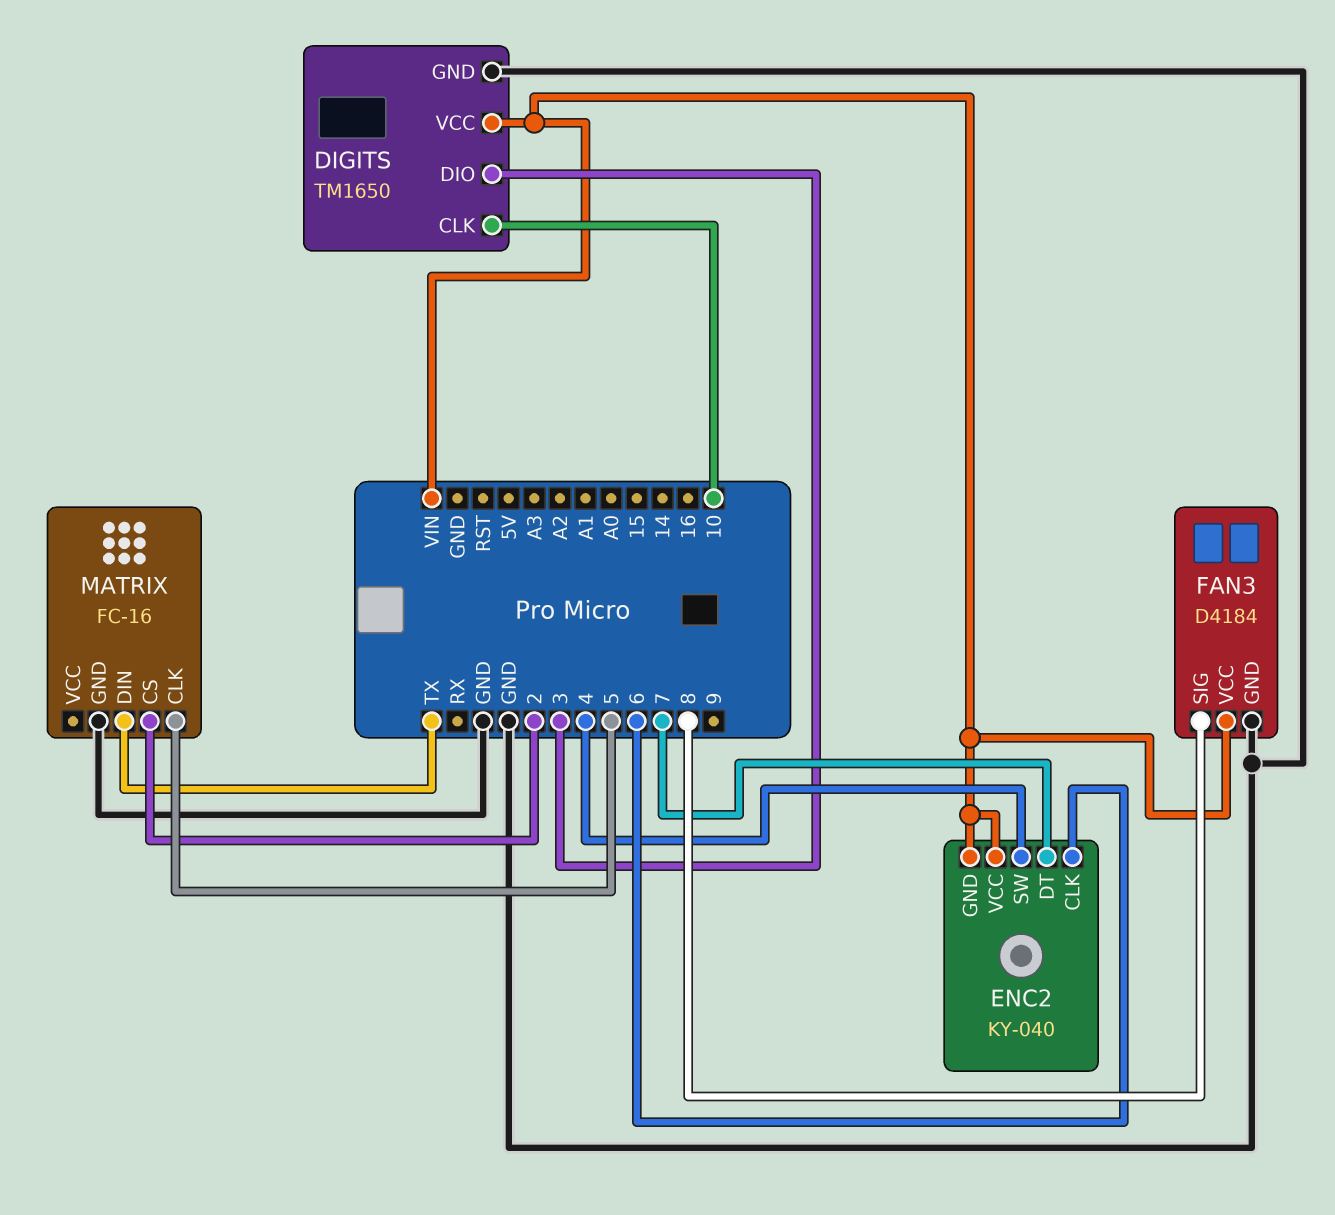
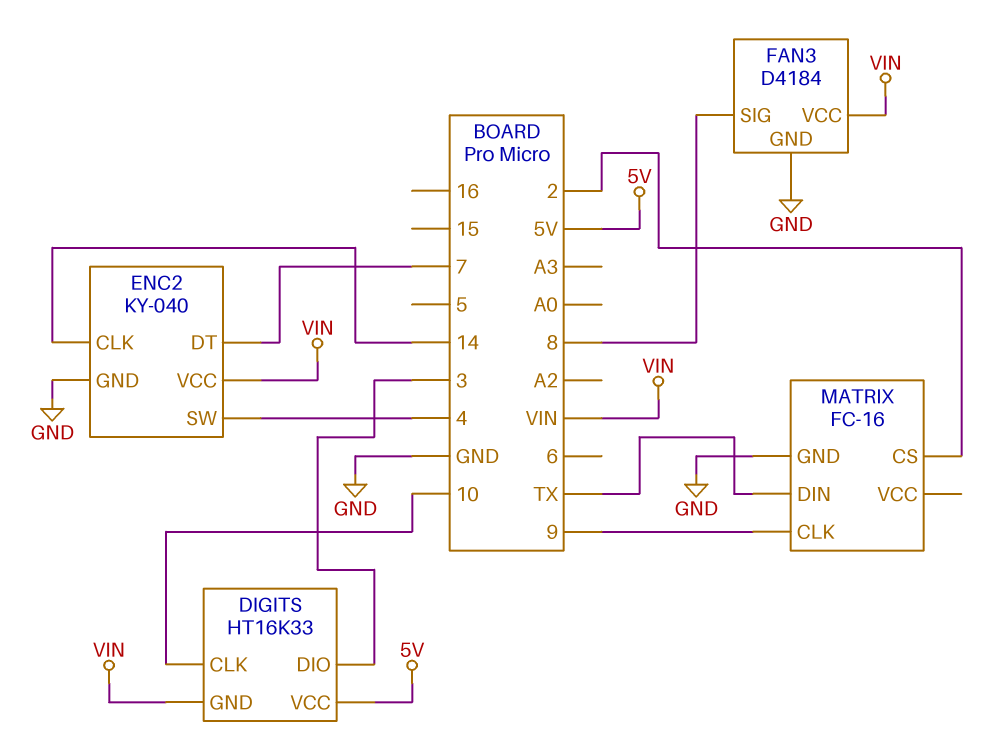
DIGITS: TM1650 -> HT16K33
DIGITS pin GND: GND -> VIN
DIGITS pin VCC: VIN -> 5V
ENC2 pin CLK: 6 -> 14
ENC2 pin GND: VIN -> GND
MATRIX pin CLK: 5 -> 9

